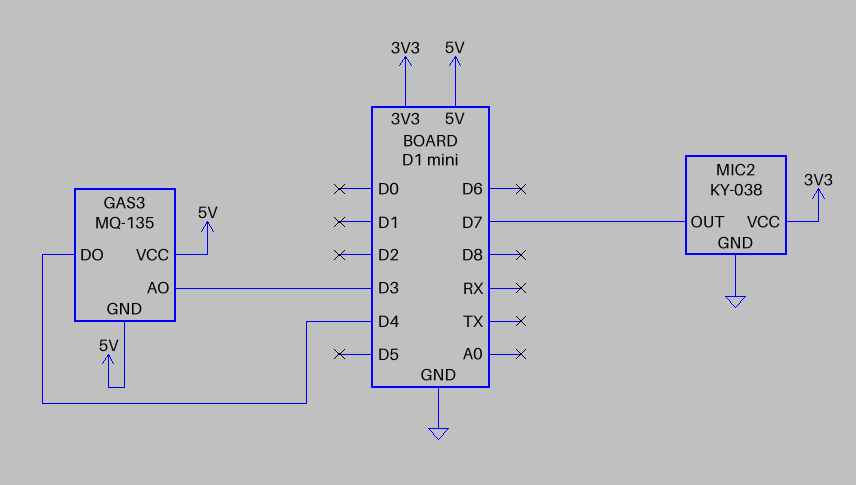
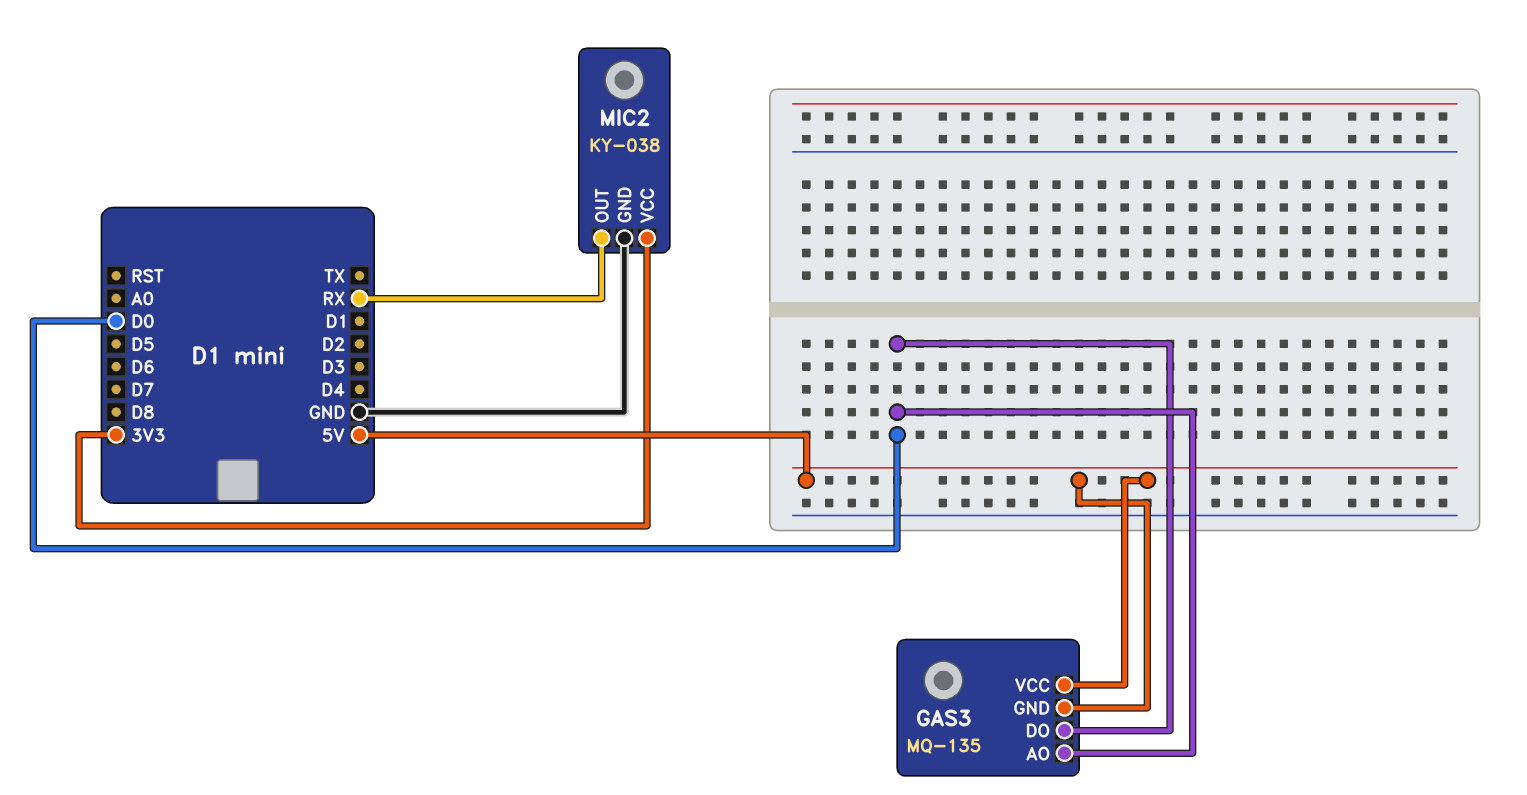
GAS3 pin AO: D3 -> D0
GAS3 pin DO: D4 -> D0
MIC2 pin OUT: D7 -> RX

